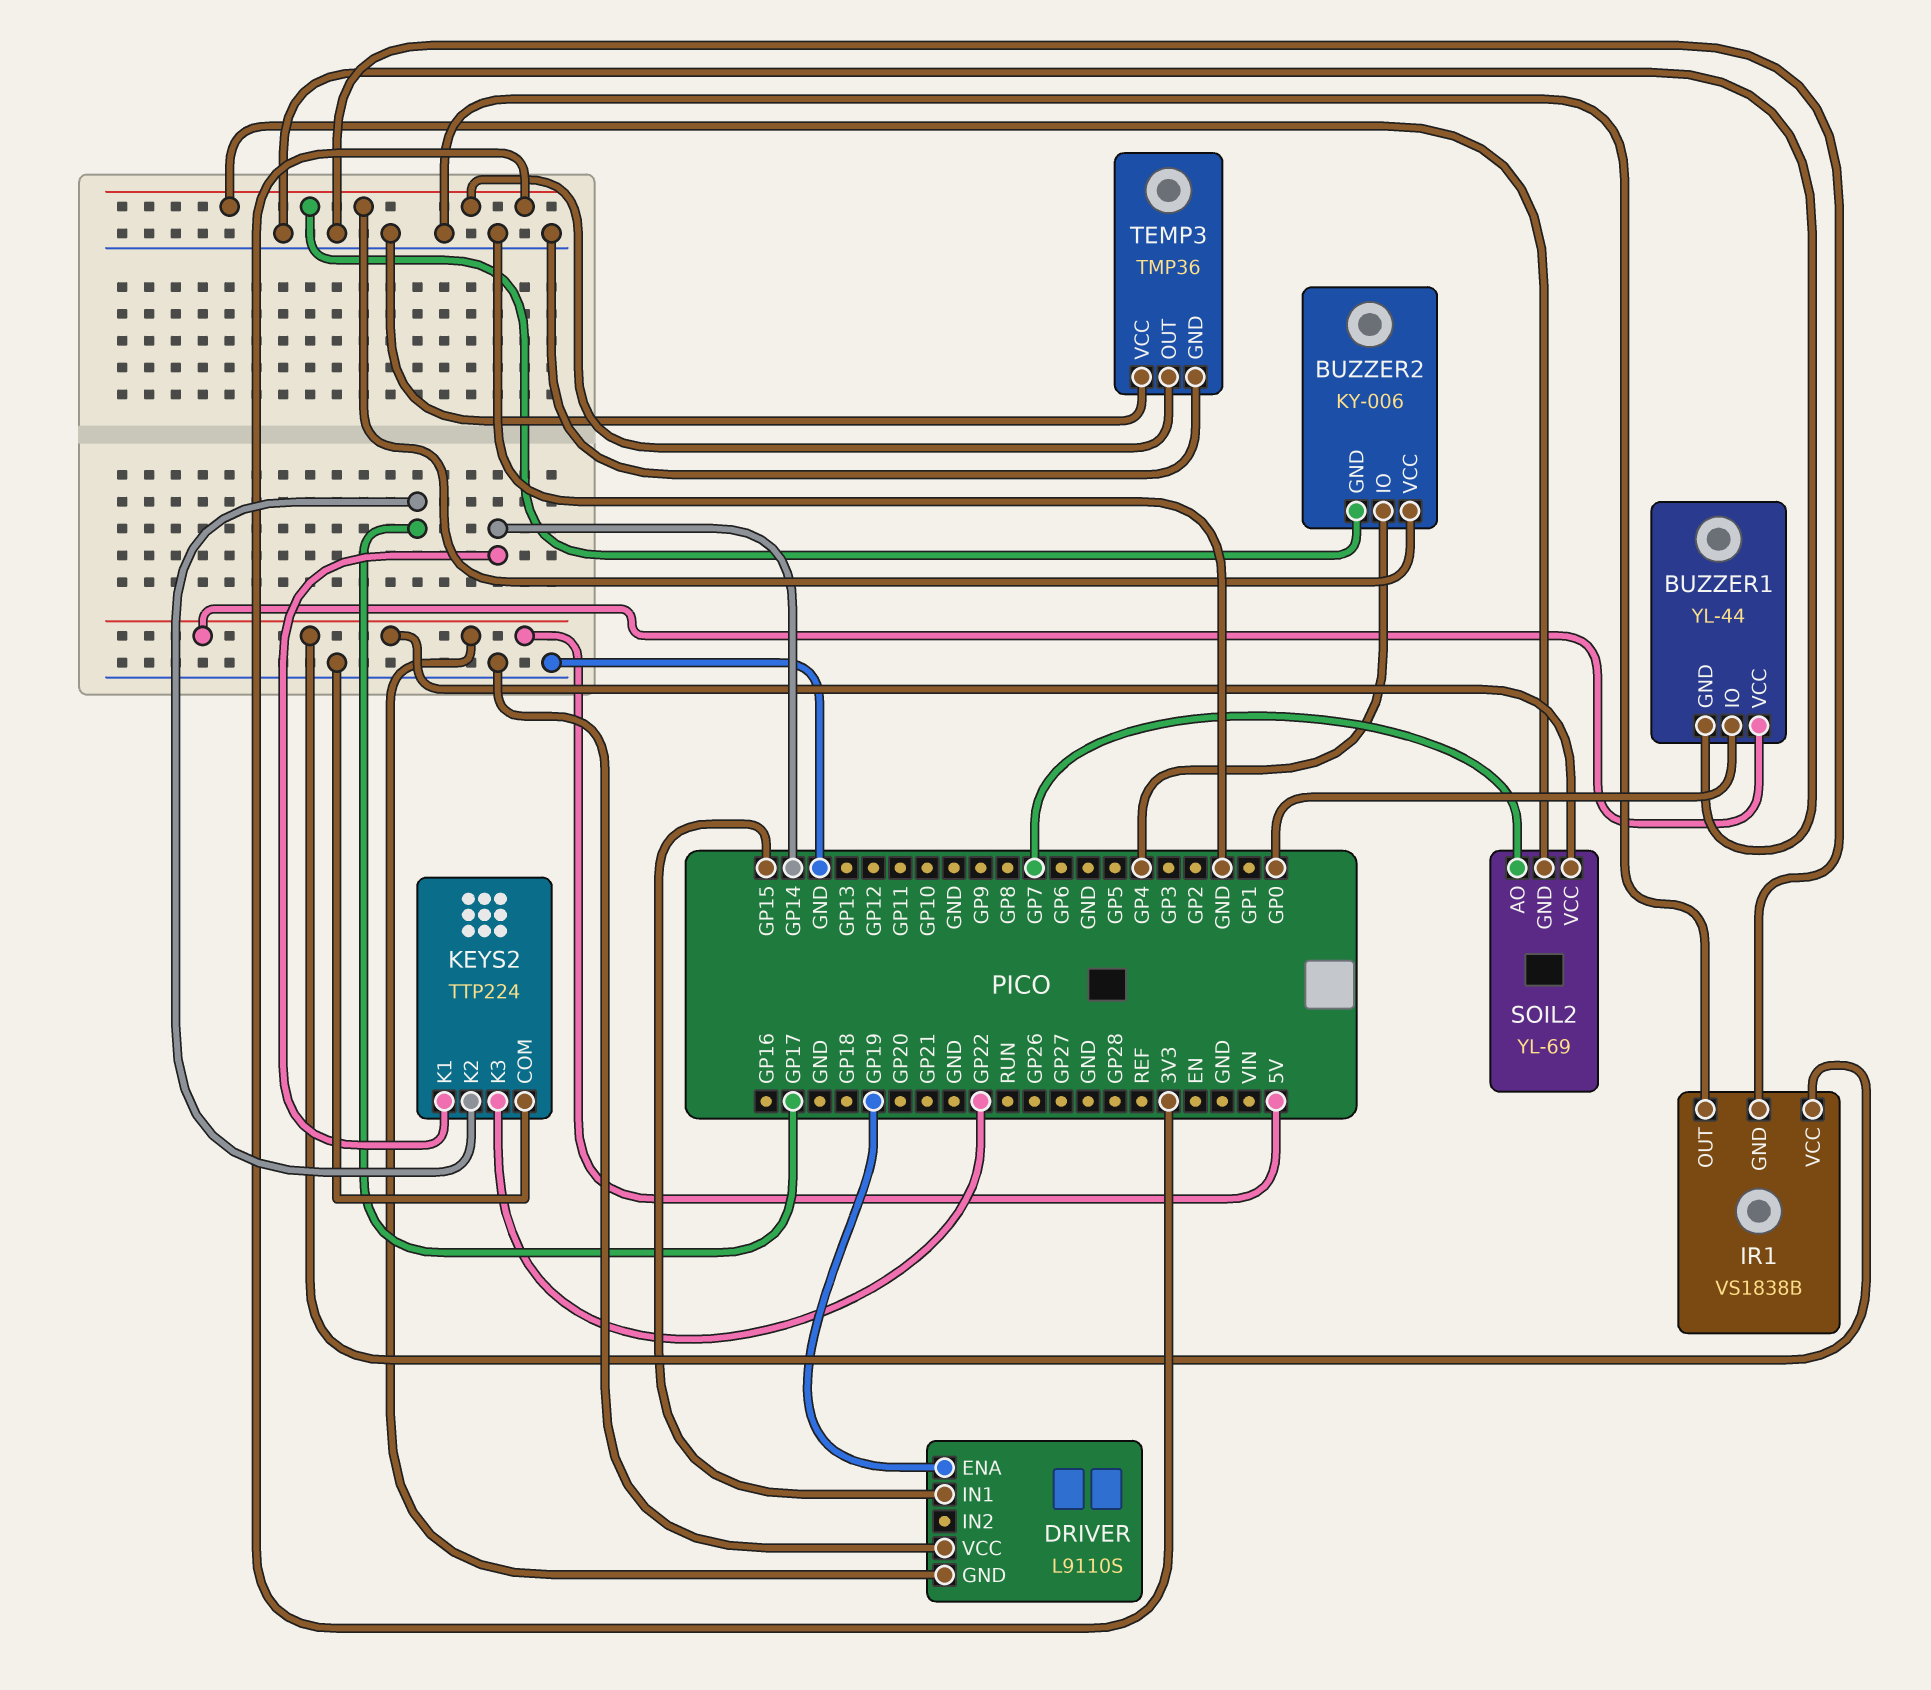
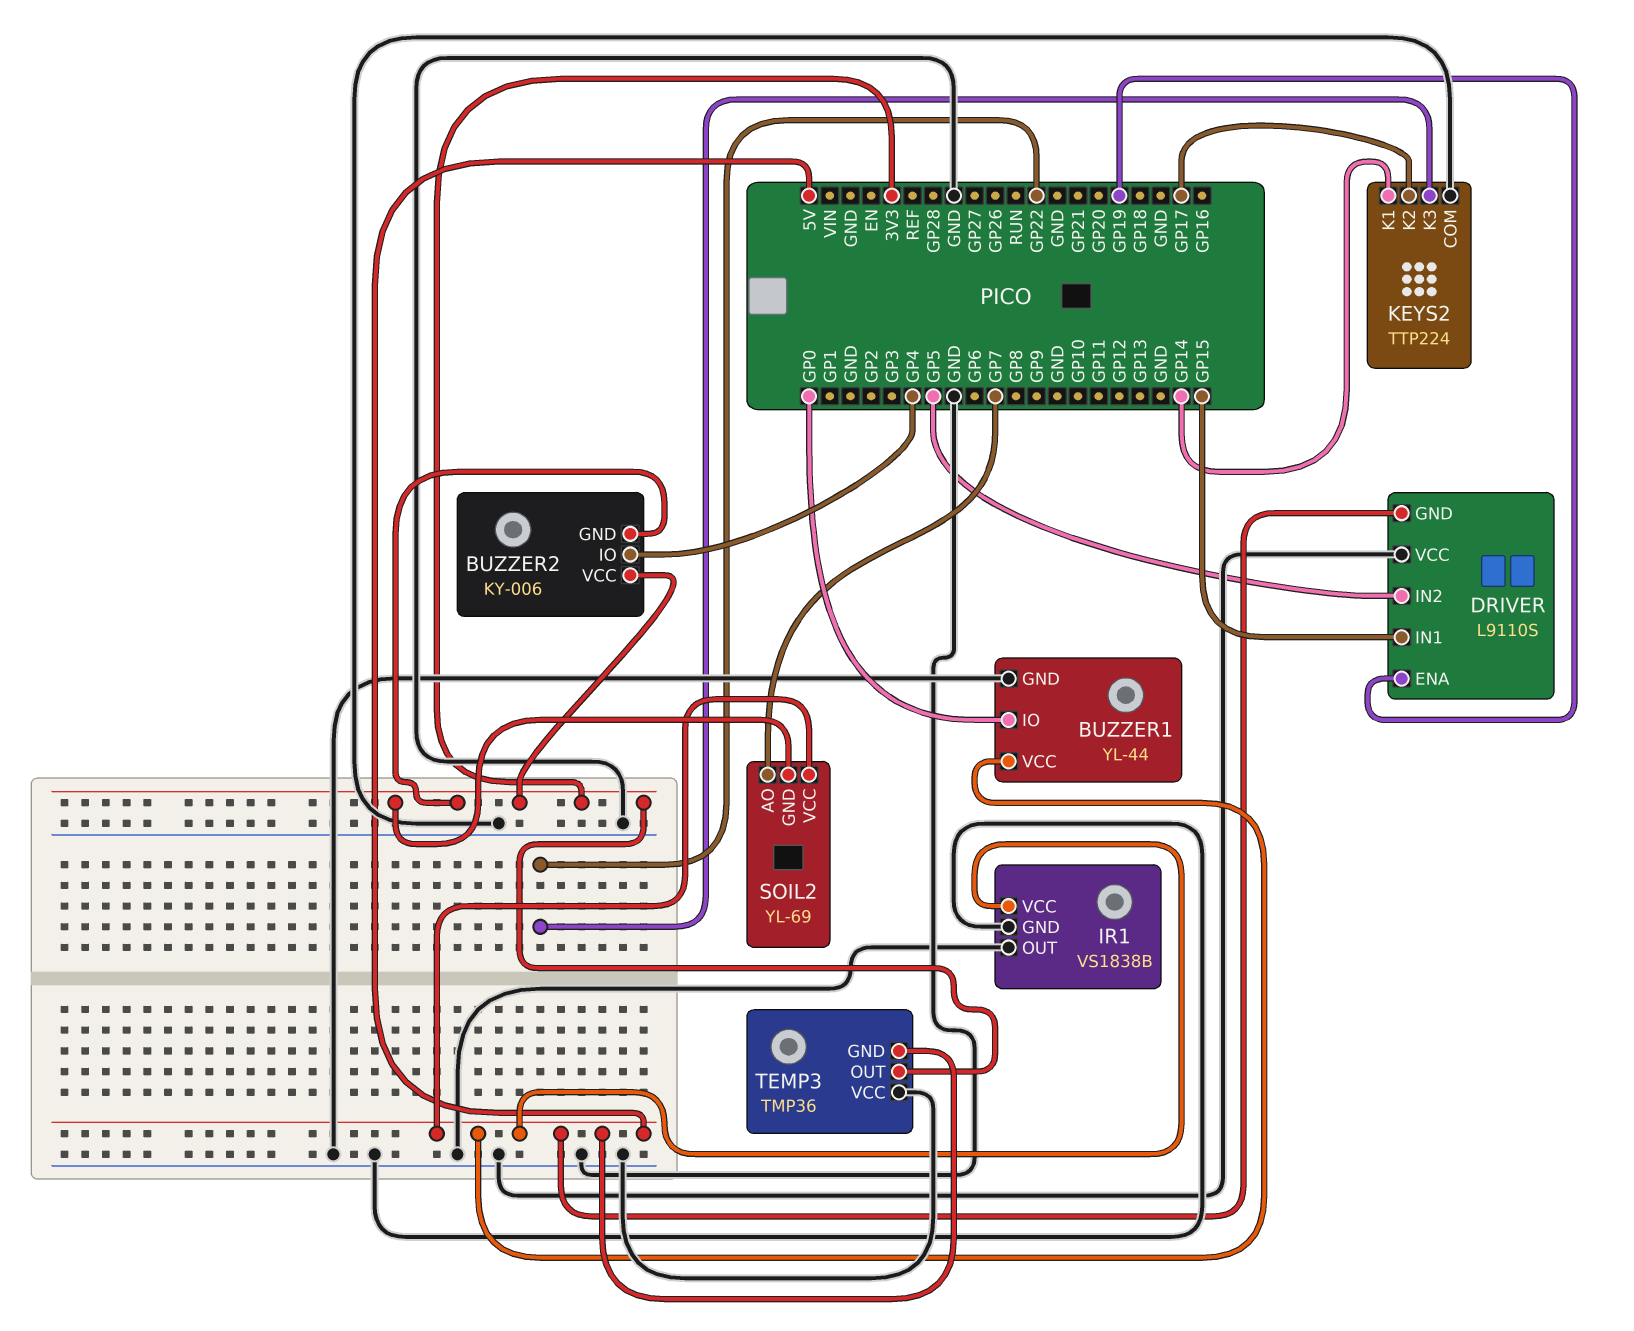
DRIVER pin IN2: none -> GP5
TEMP3 pin GND: GND -> 5V

